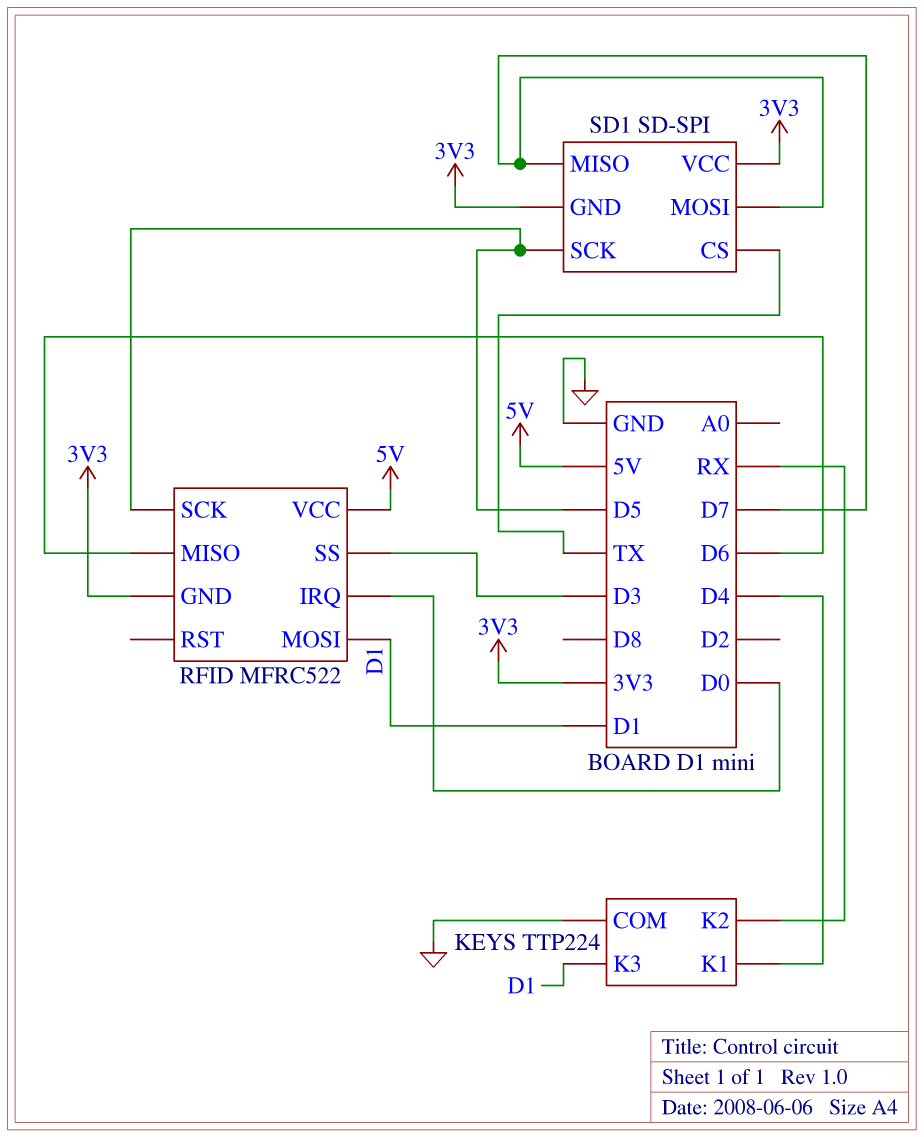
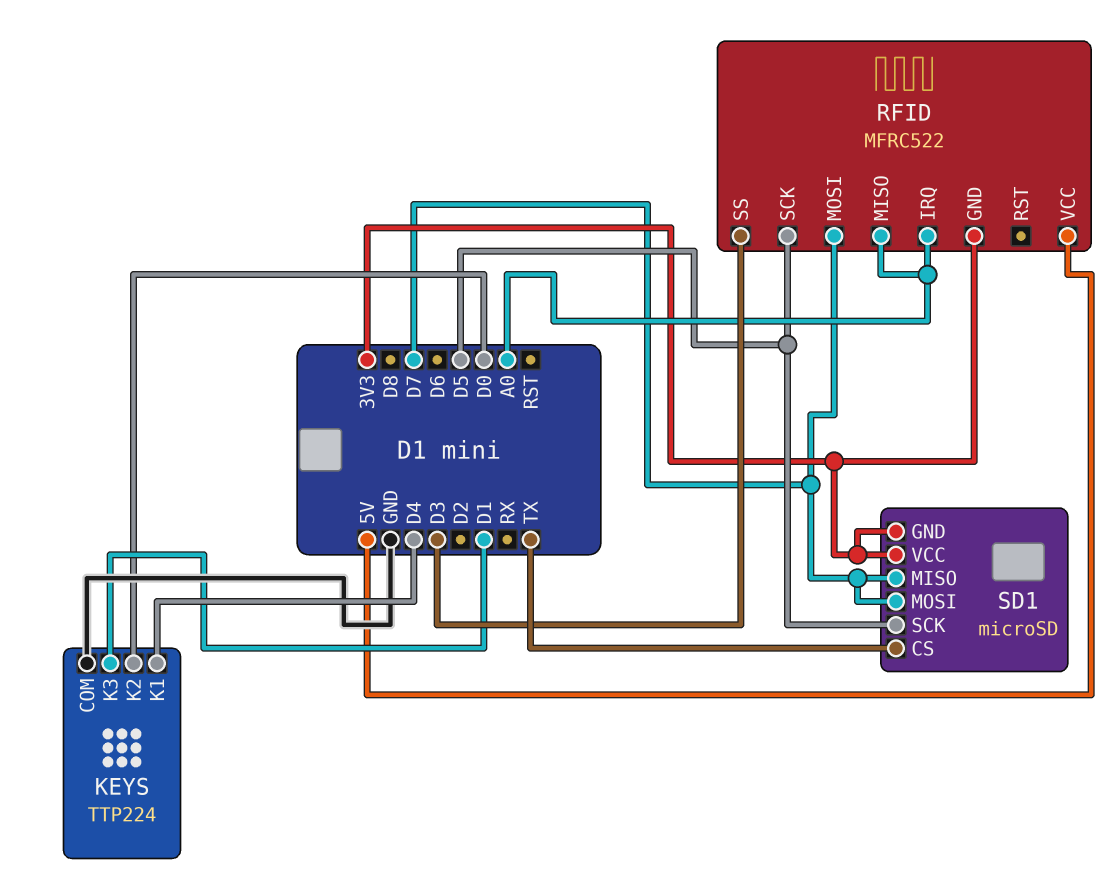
KEYS pin K2: RX -> D0
RFID pin IRQ: D0 -> A0
RFID pin MISO: D6 -> A0
RFID pin MOSI: D1 -> D7
SD1: SD-SPI -> microSD

